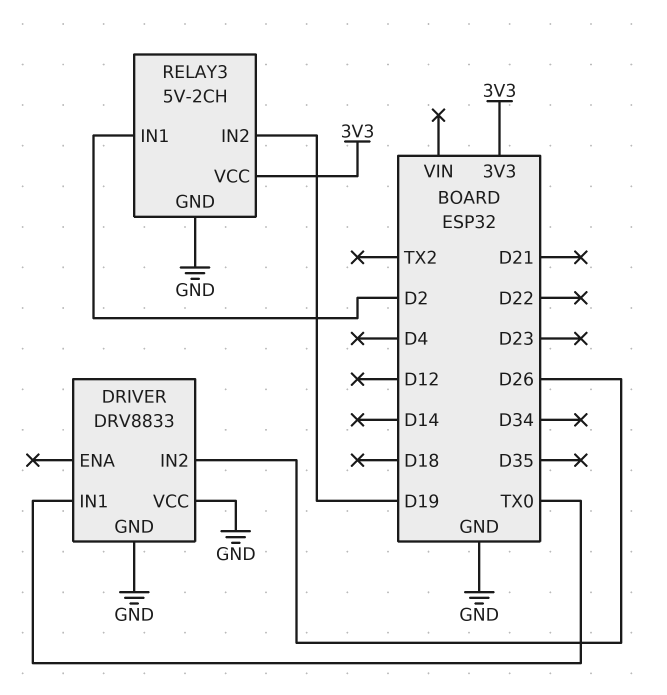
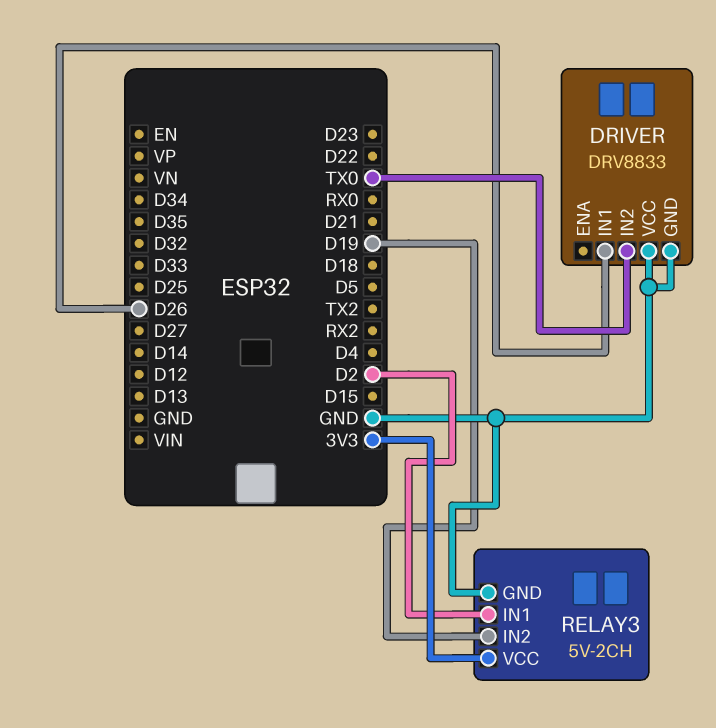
DRIVER pin IN1: TX0 -> D26
DRIVER pin IN2: D26 -> TX0

